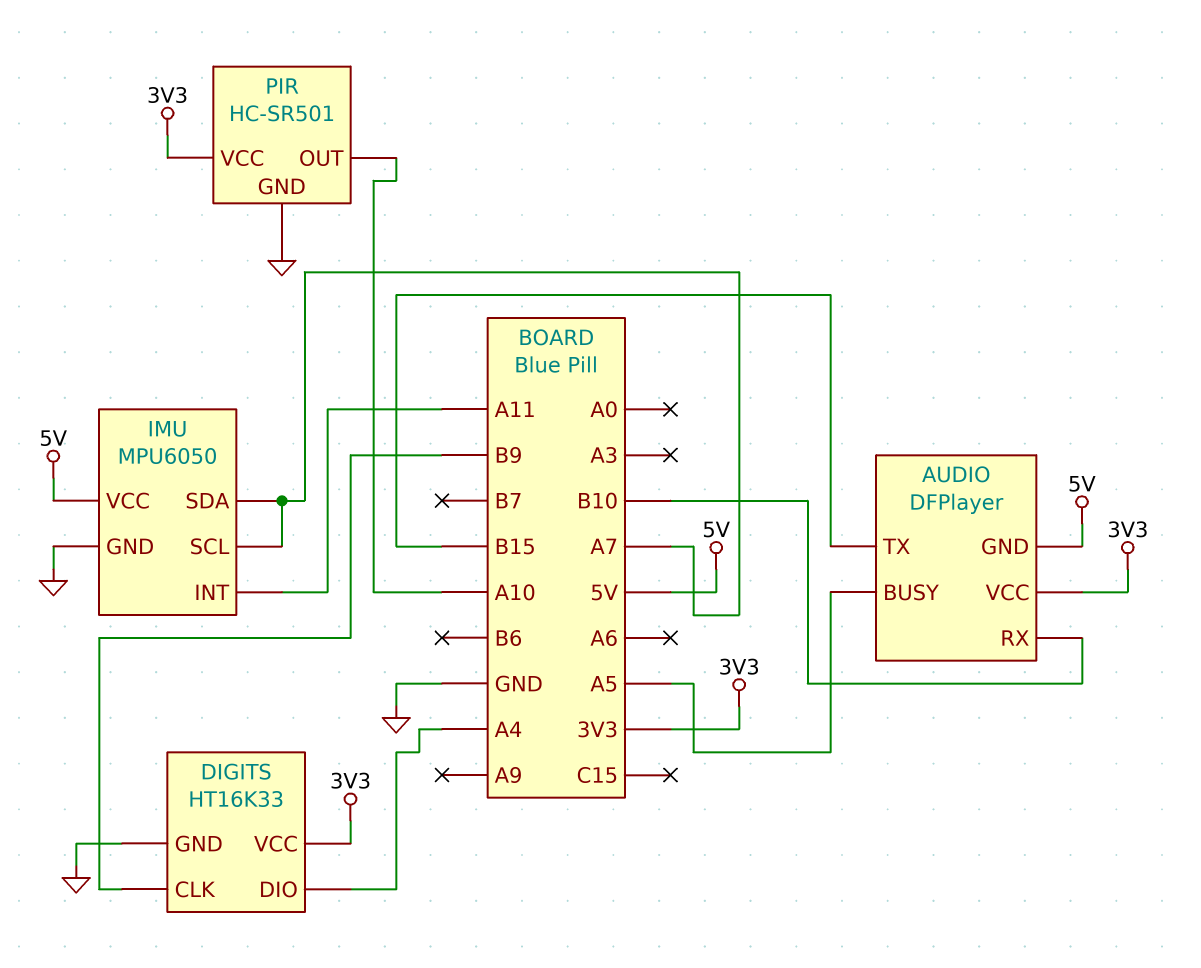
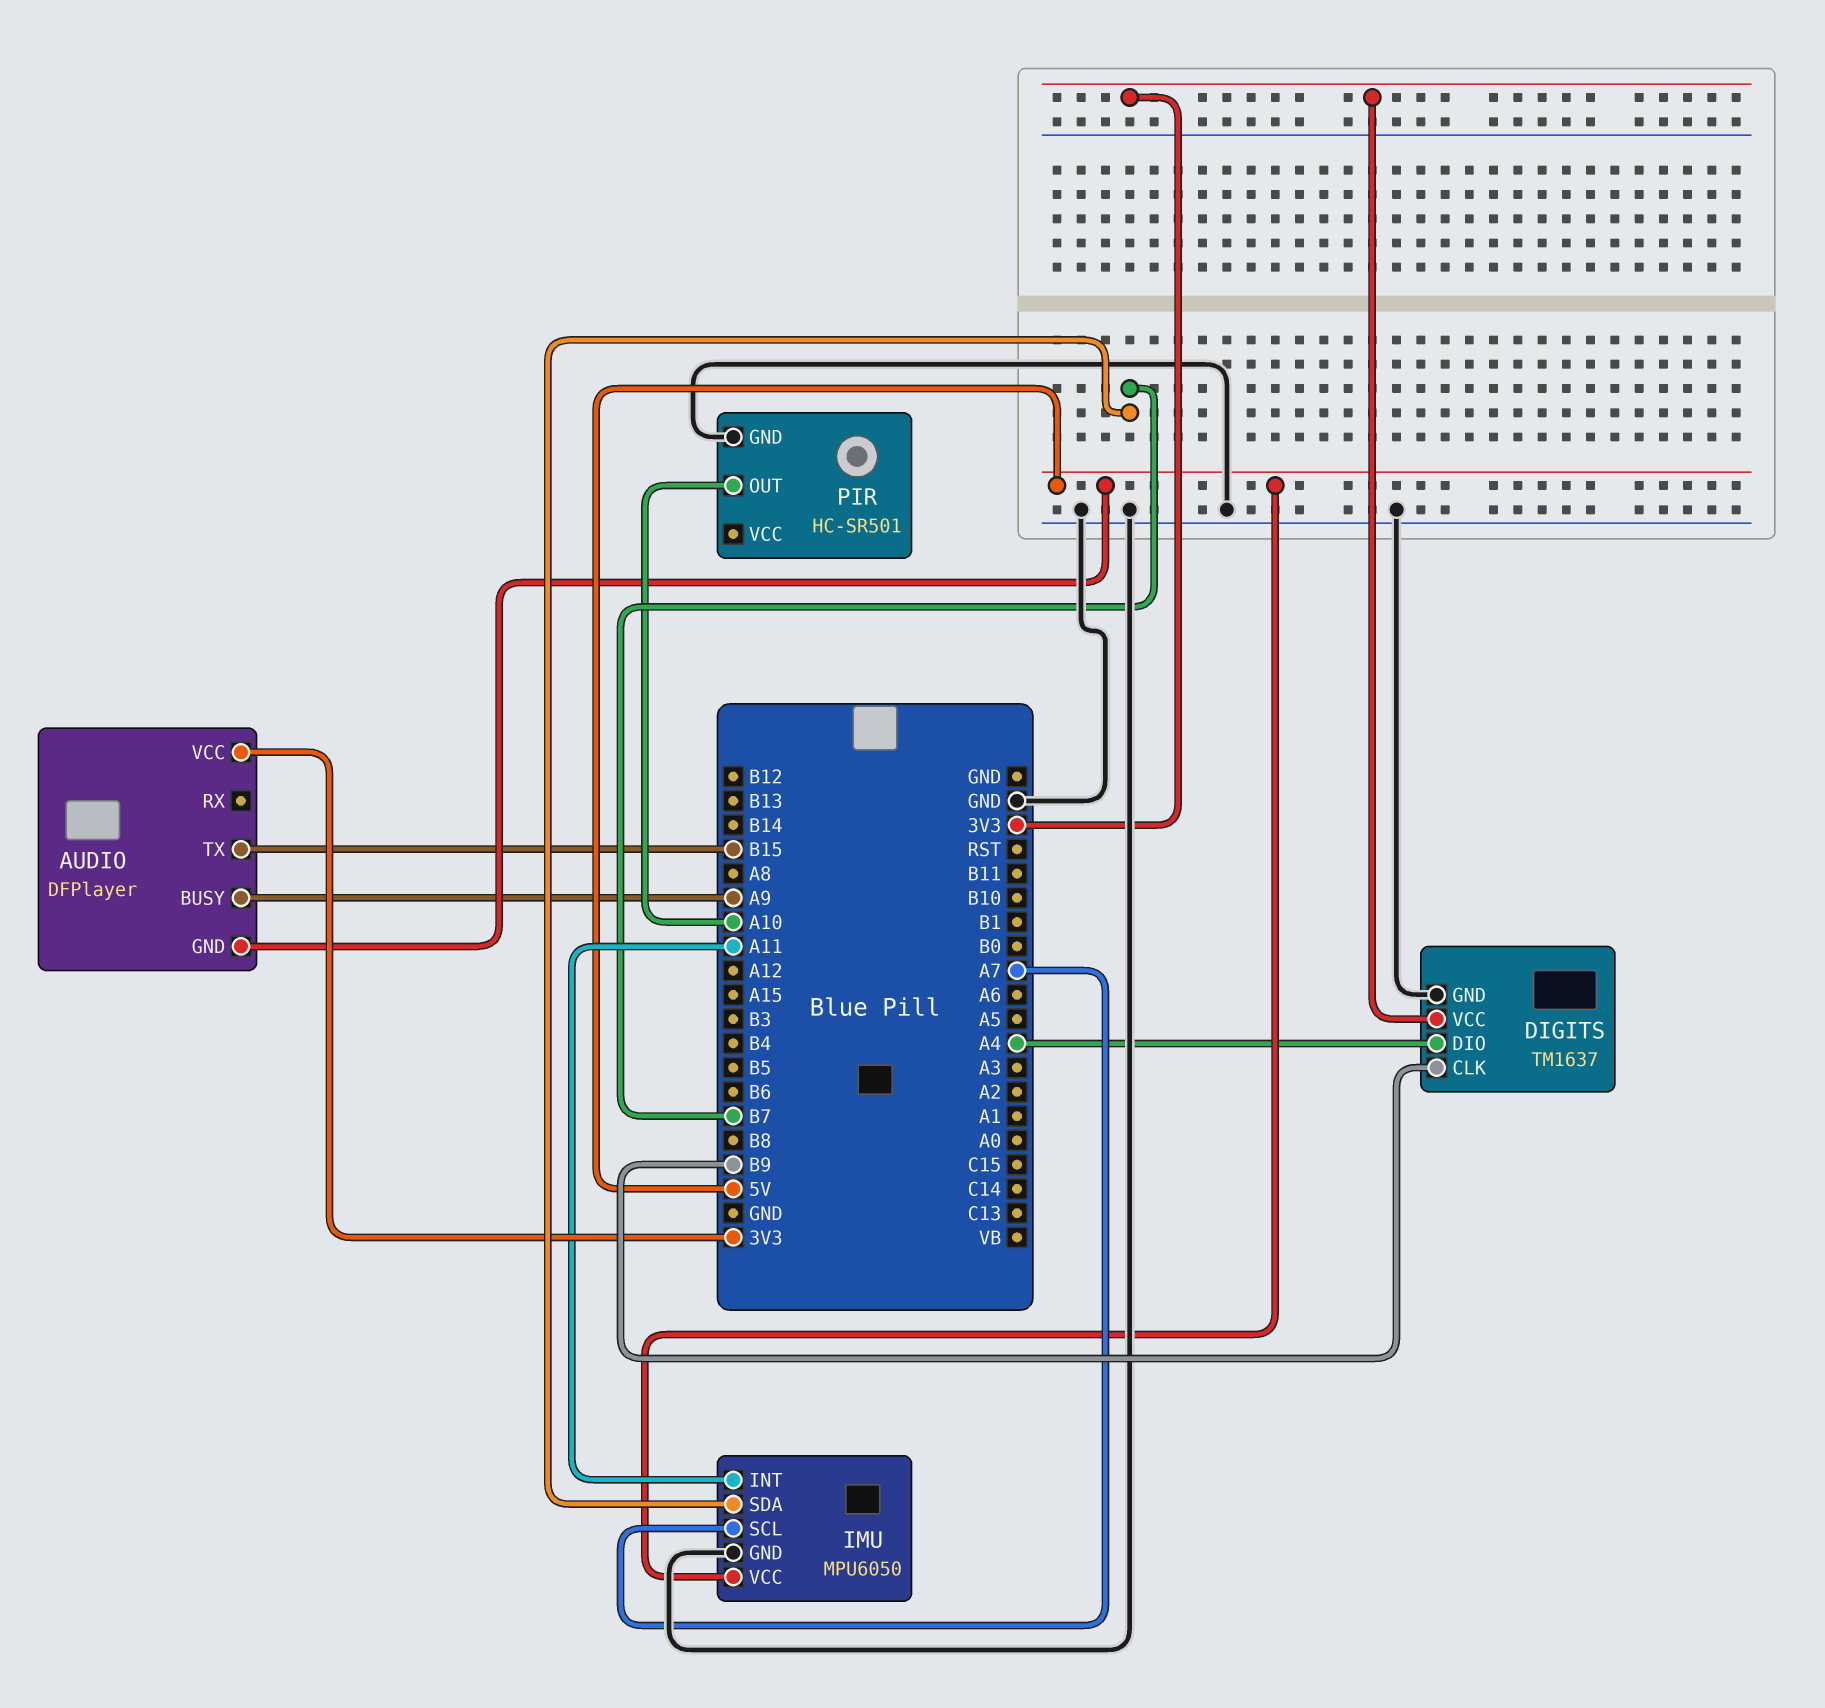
AUDIO pin BUSY: A5 -> A9
AUDIO pin RX: B10 -> none
DIGITS: HT16K33 -> TM1637
IMU pin SDA: A7 -> B7
PIR pin VCC: 3V3 -> none

